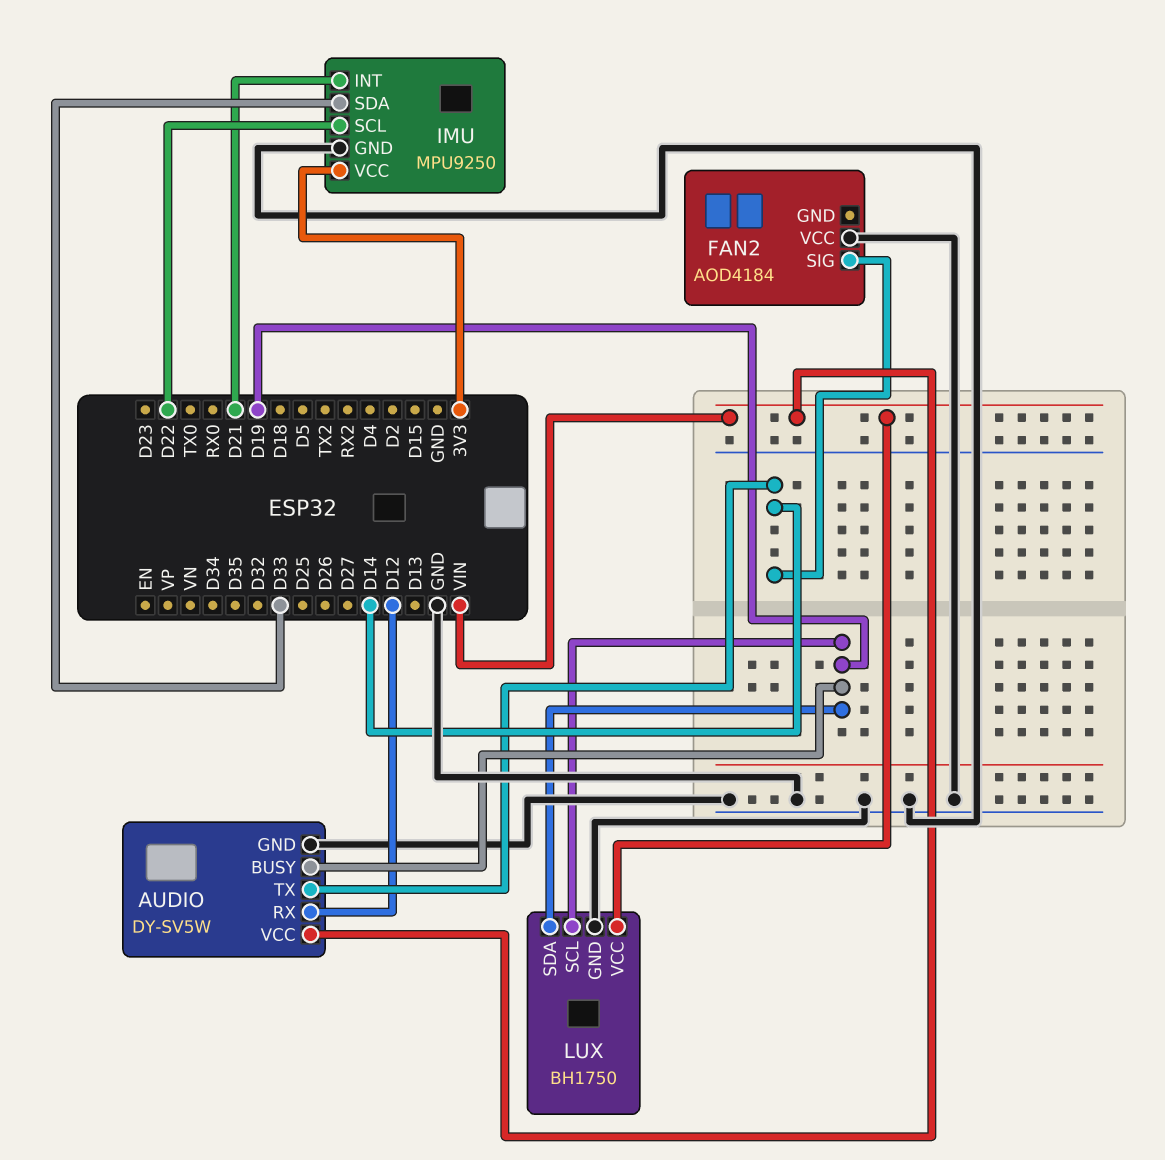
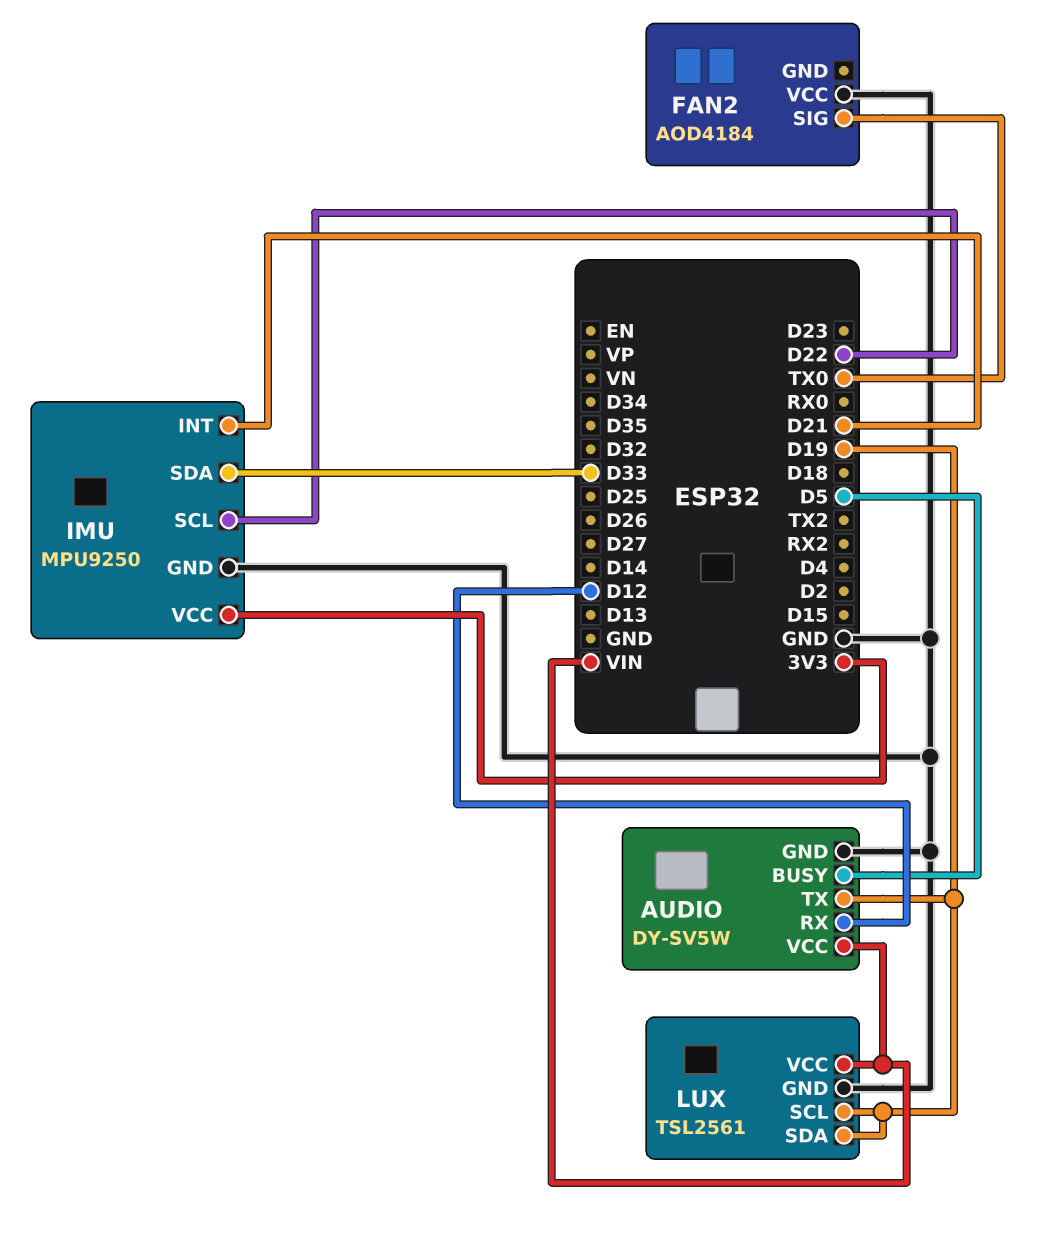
AUDIO pin BUSY: D19 -> D5
AUDIO pin TX: D14 -> D19
FAN2 pin SIG: D14 -> TX0
LUX: BH1750 -> TSL2561

